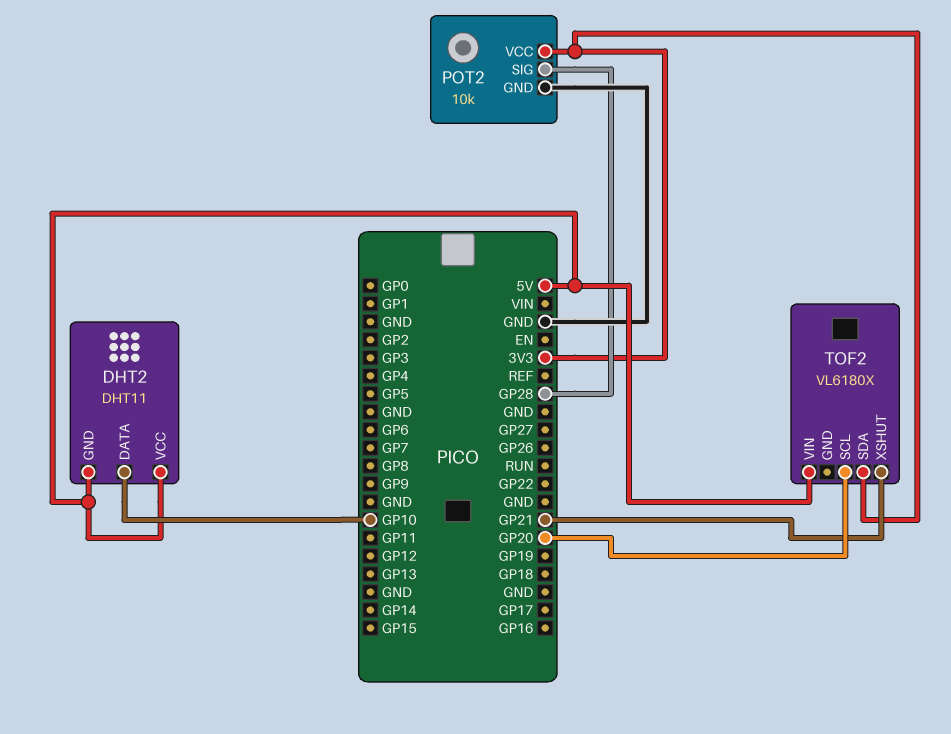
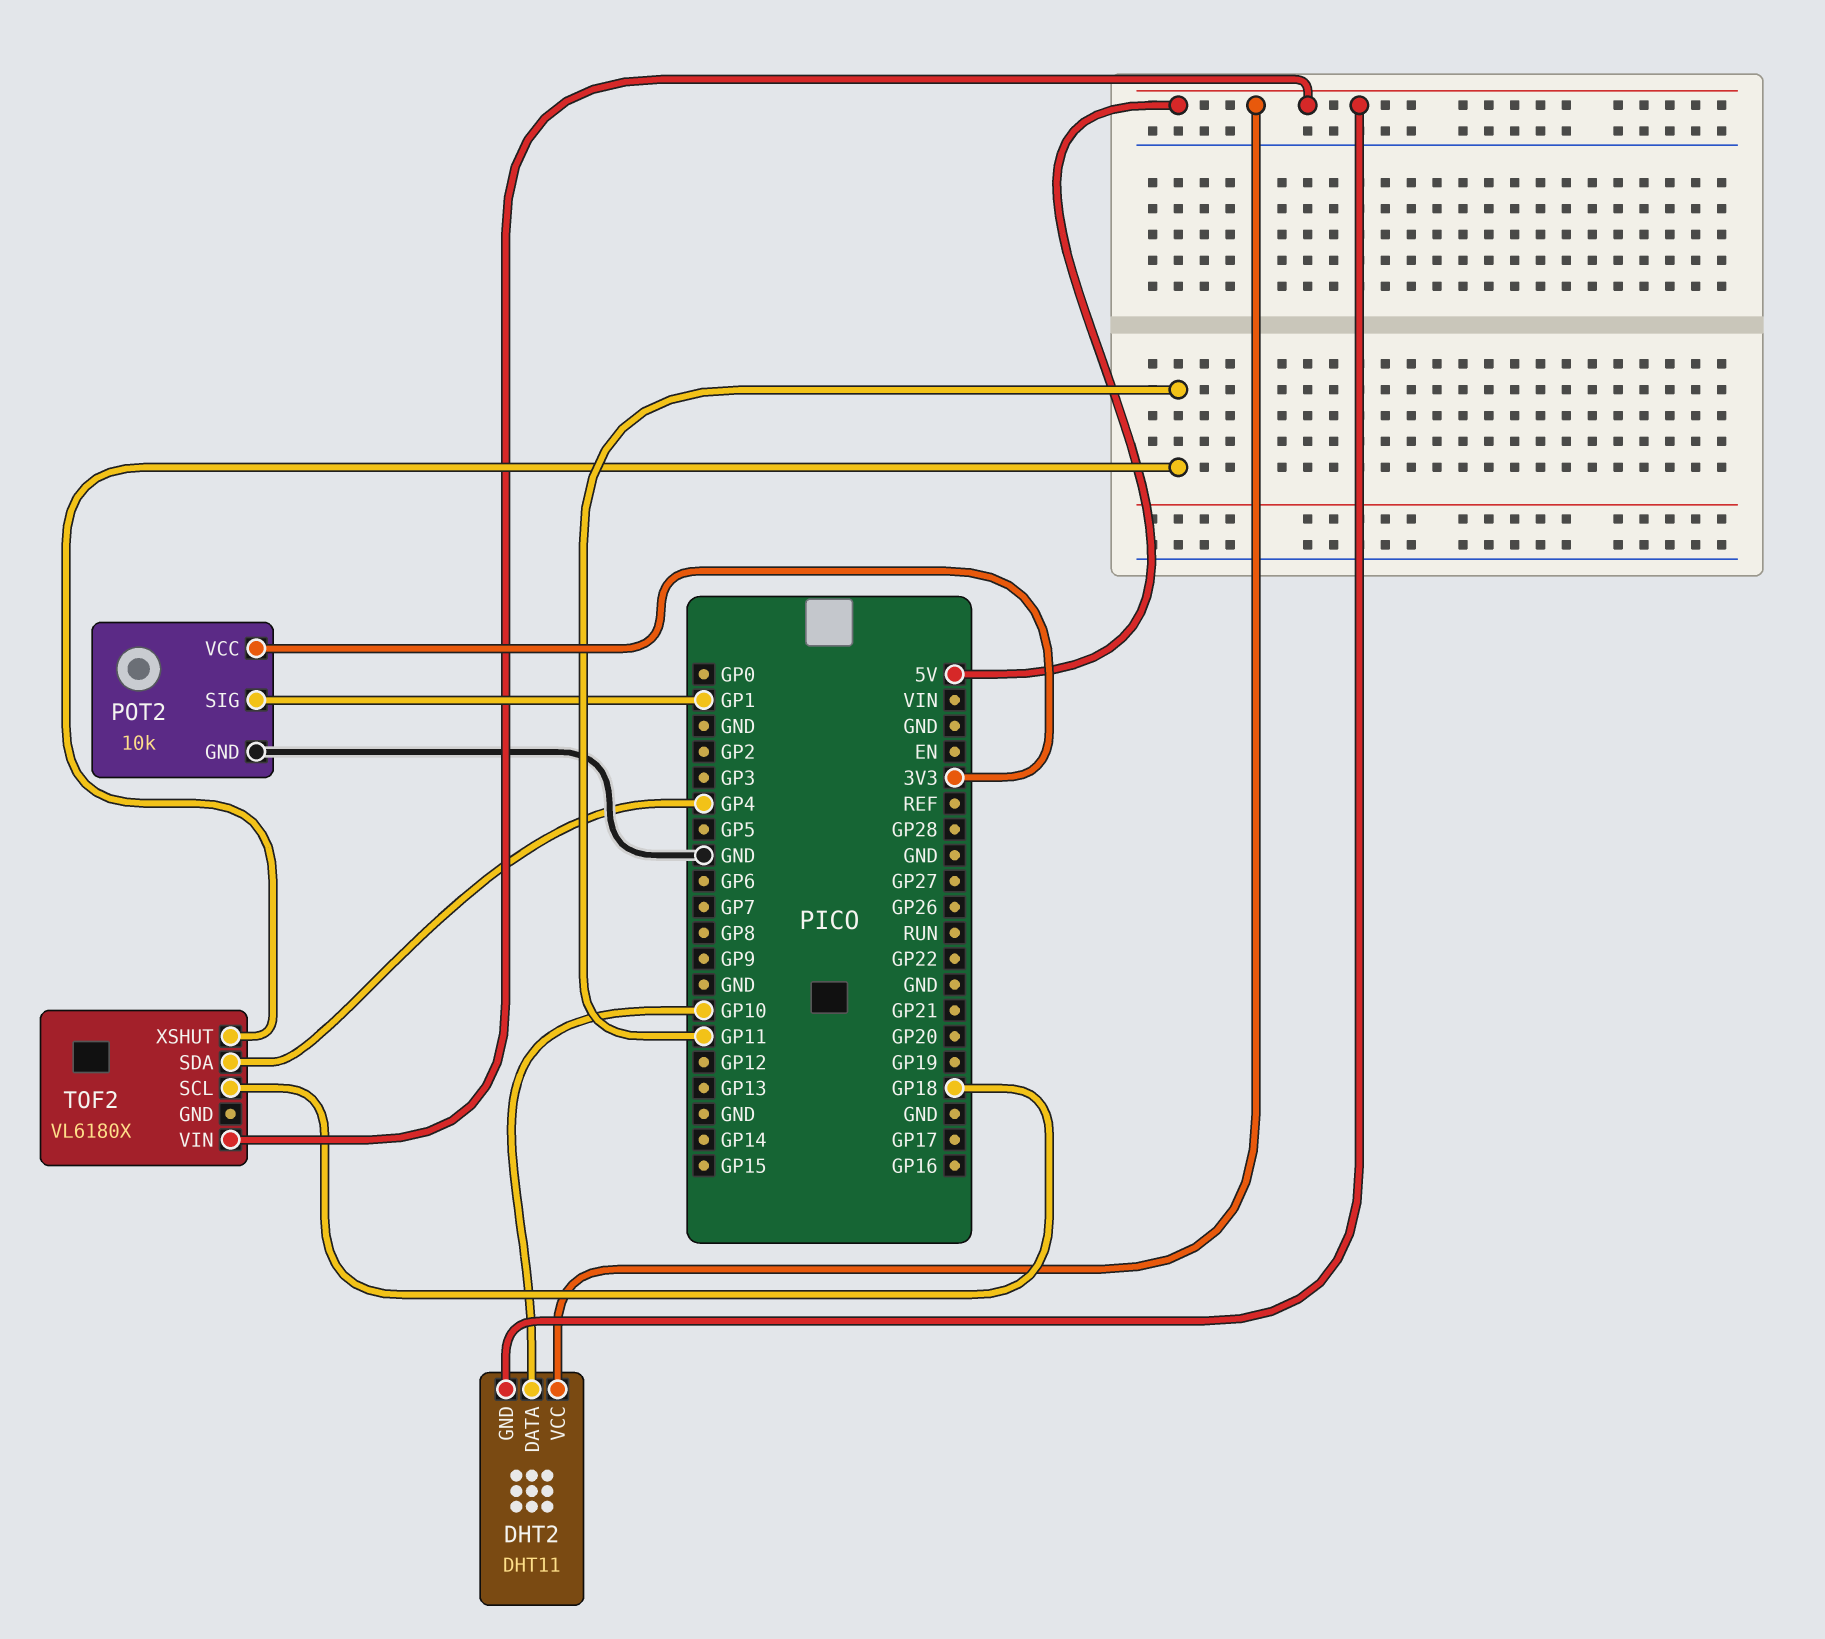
POT2 pin SIG: GP28 -> GP1
TOF2 pin SCL: GP20 -> GP18
TOF2 pin SDA: 3V3 -> GP4
TOF2 pin XSHUT: GP21 -> GP11

